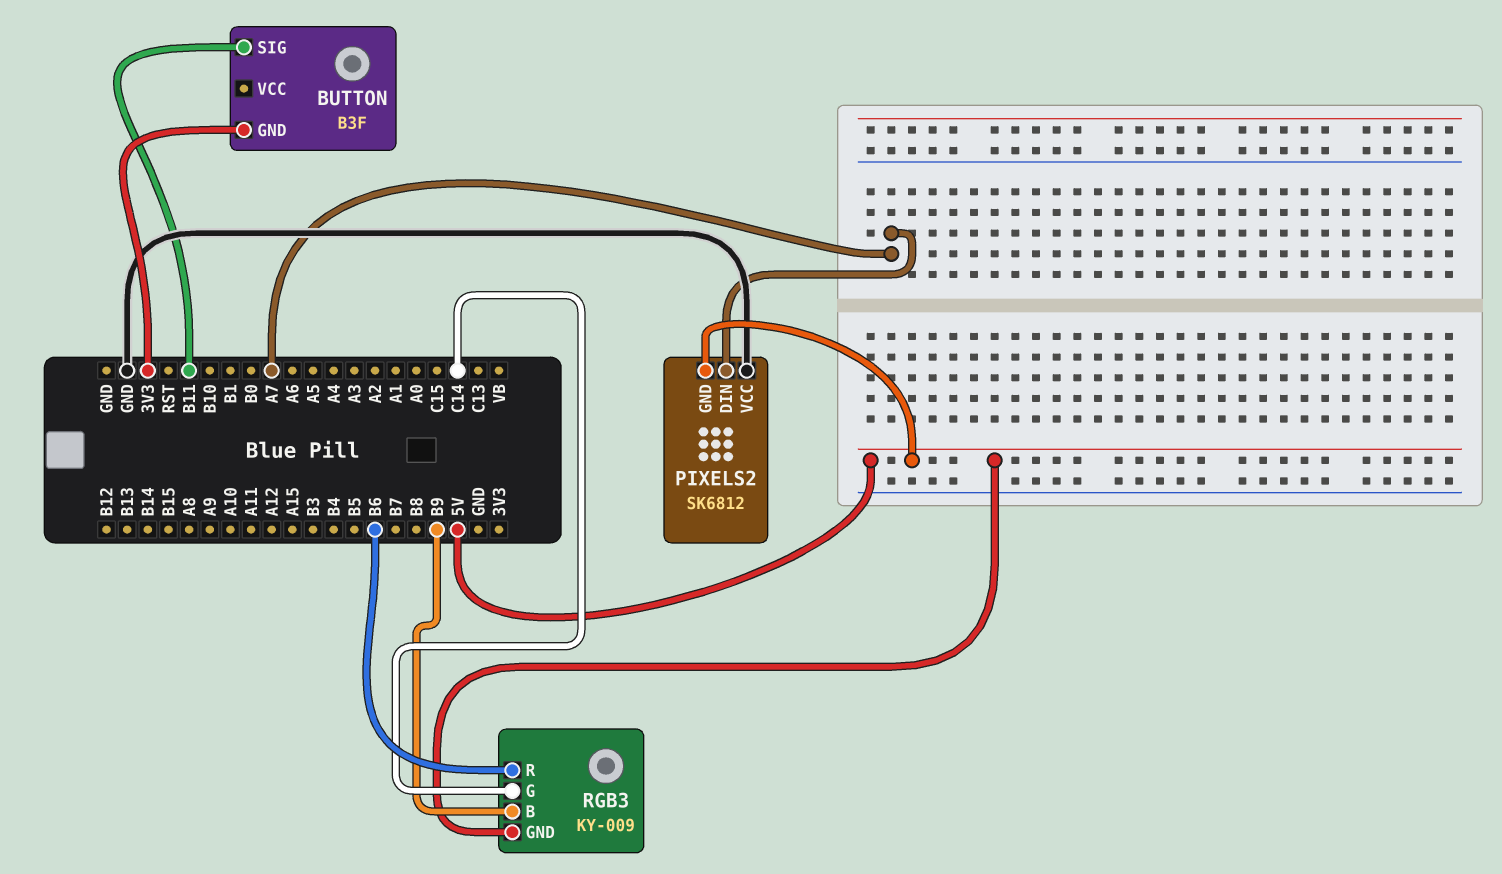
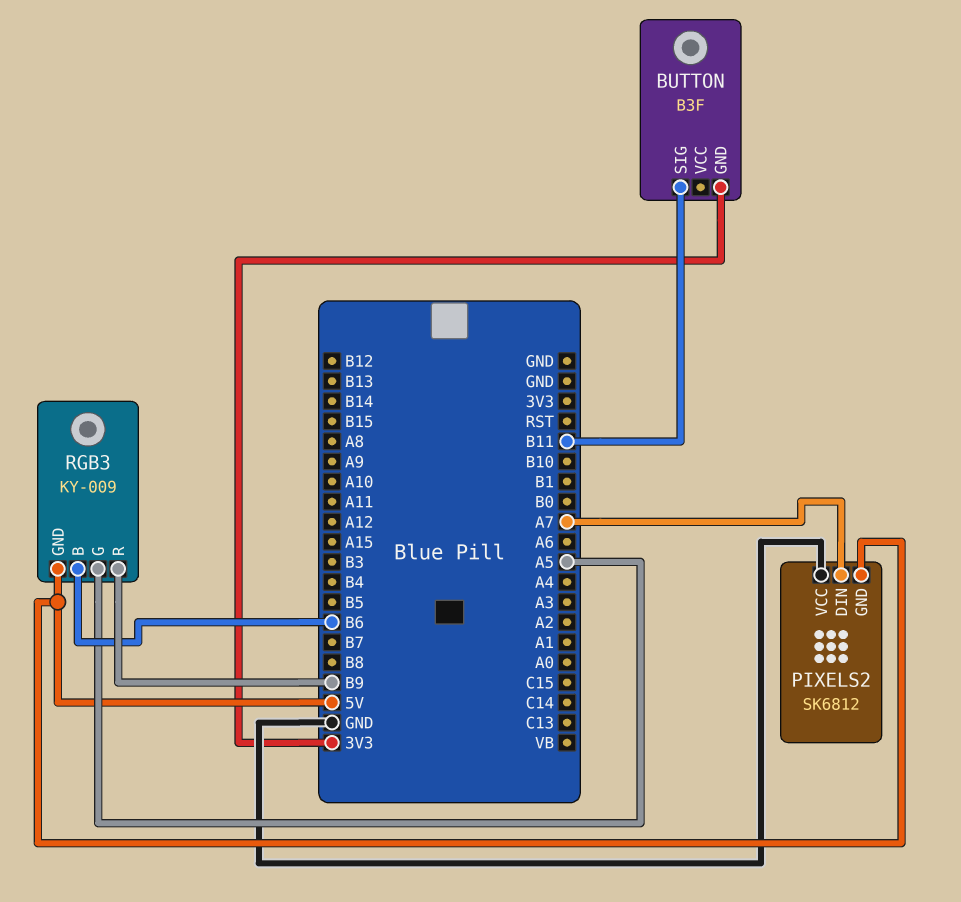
RGB3 pin B: B9 -> B6
RGB3 pin G: C14 -> A5
RGB3 pin R: B6 -> B9

